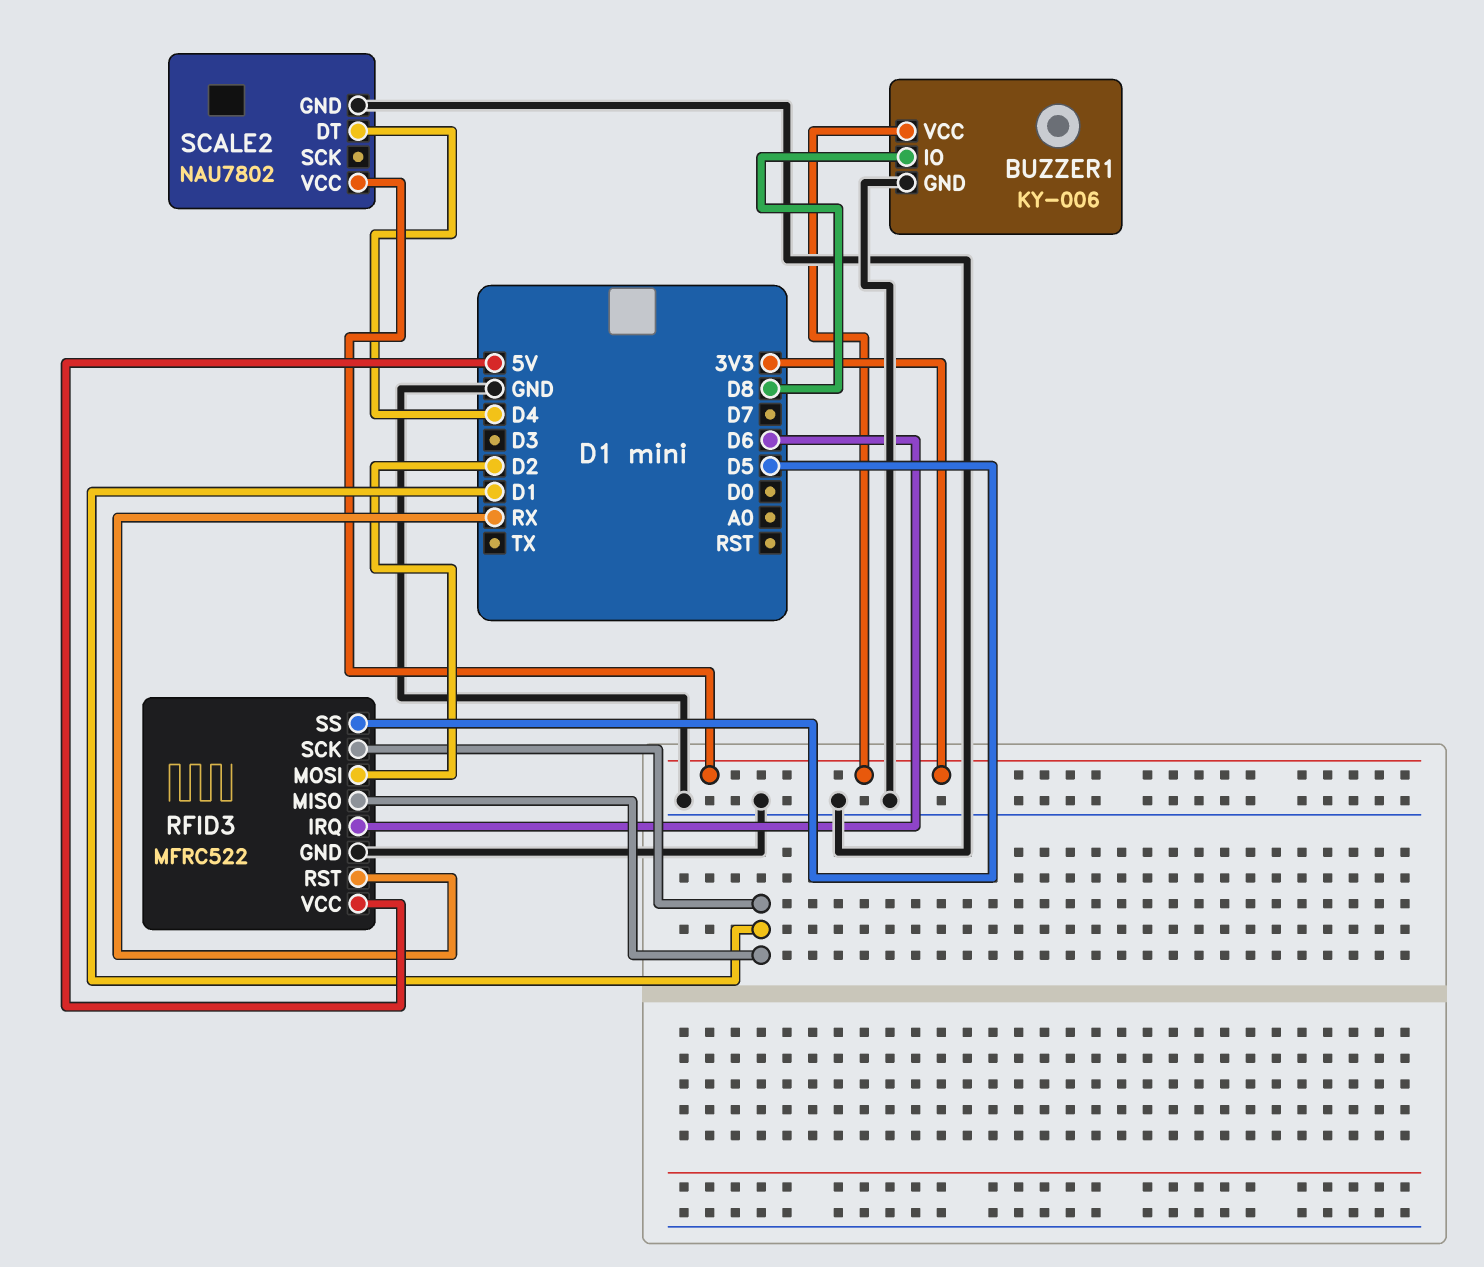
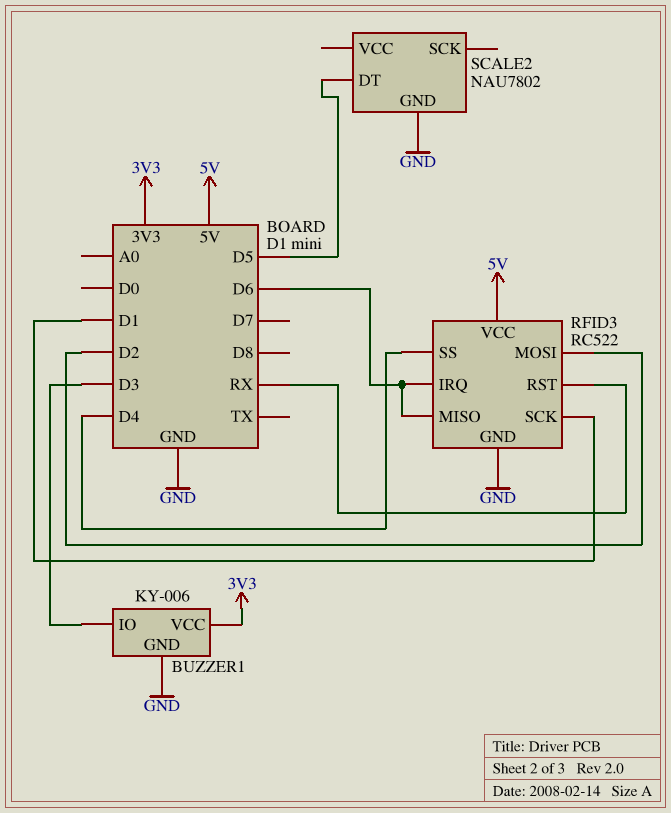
BUZZER1 pin IO: D8 -> D3
RFID3: MFRC522 -> RC522
RFID3 pin MISO: D1 -> D6
RFID3 pin SS: D5 -> D4
SCALE2 pin DT: D4 -> D5
SCALE2 pin VCC: 3V3 -> none

